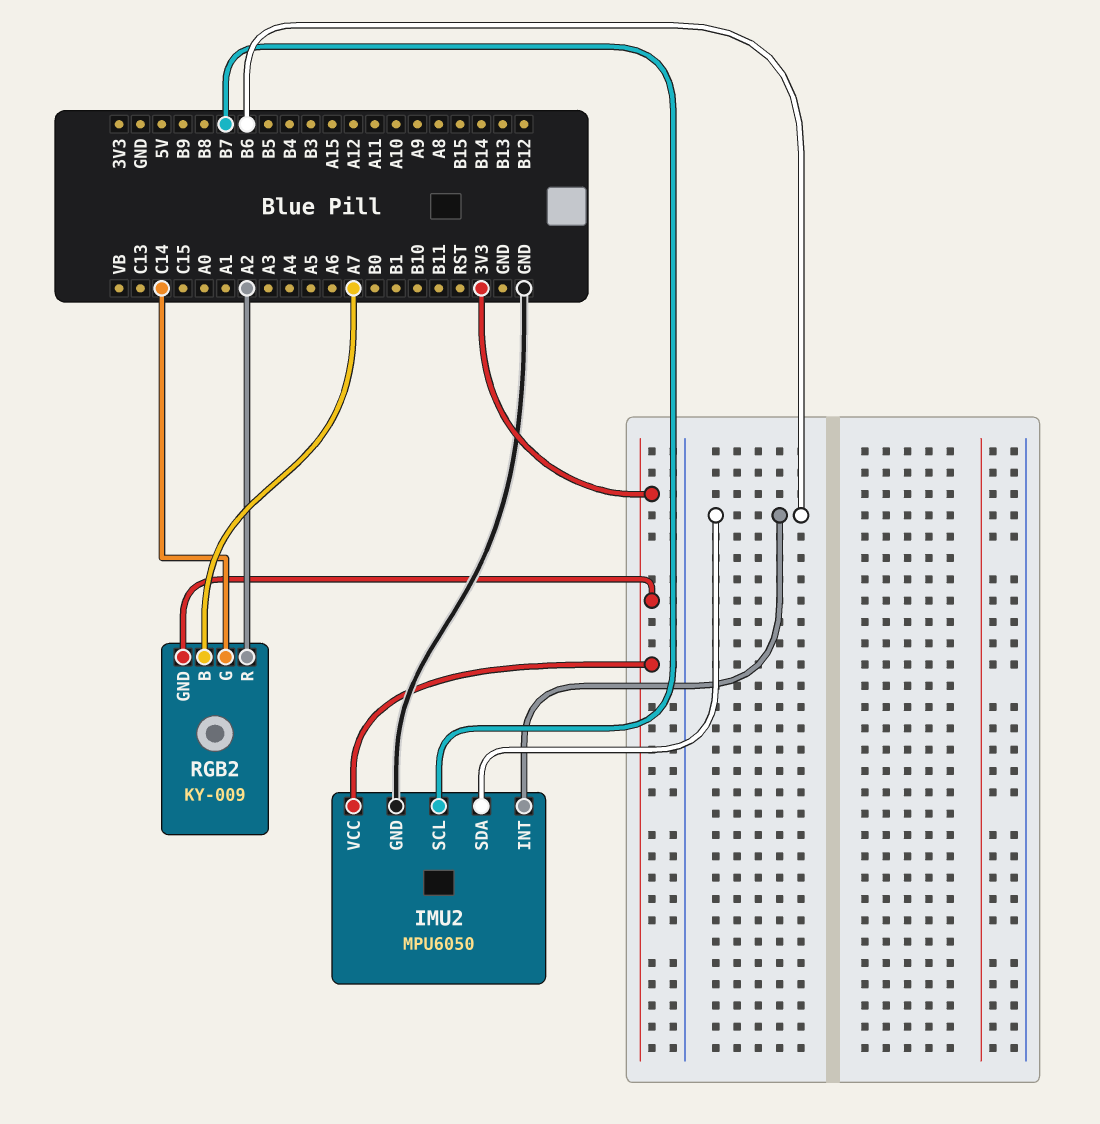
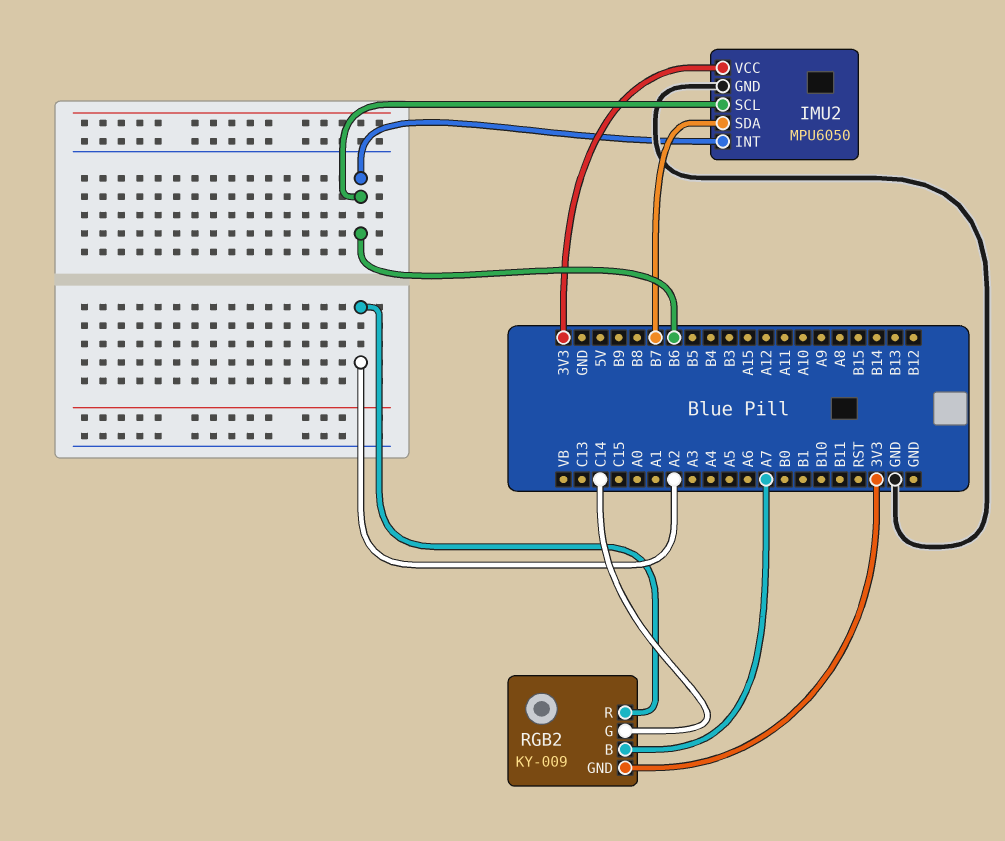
IMU2 pin SCL: B7 -> B6
IMU2 pin SDA: B6 -> B7

